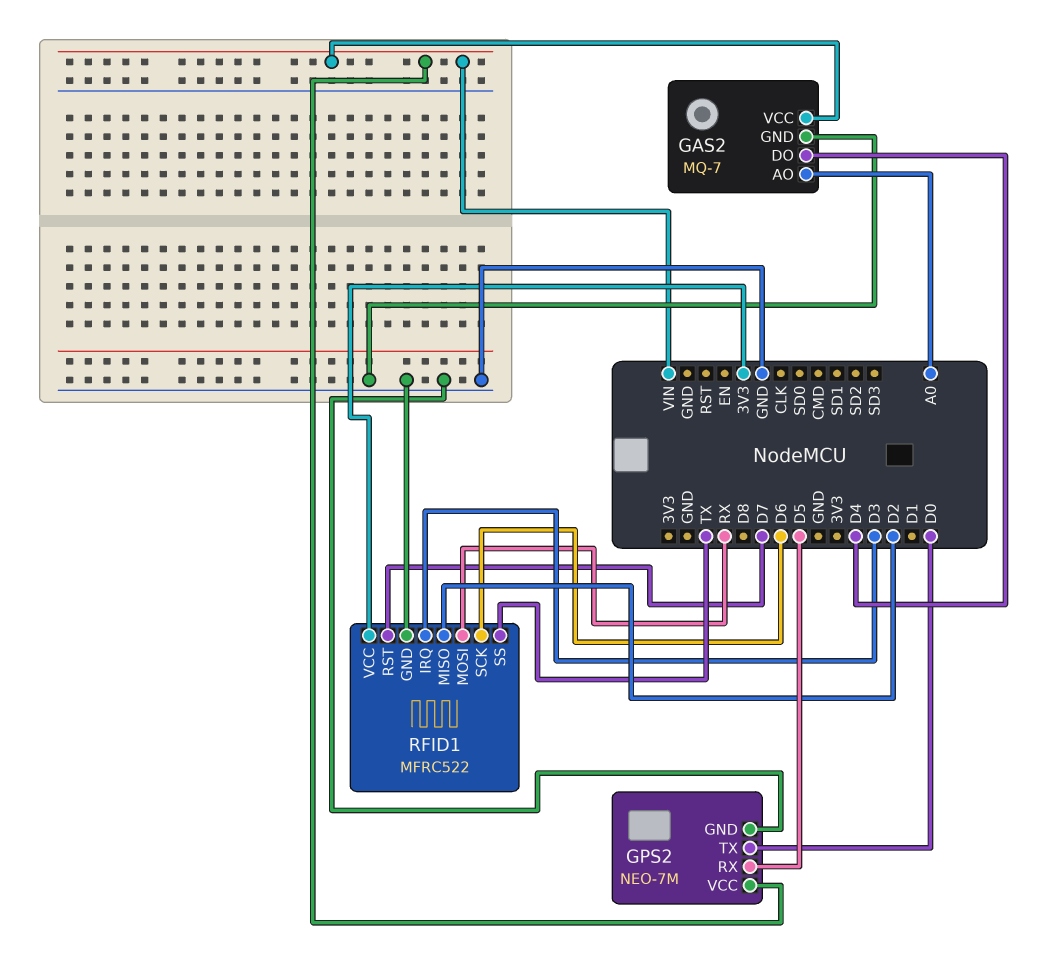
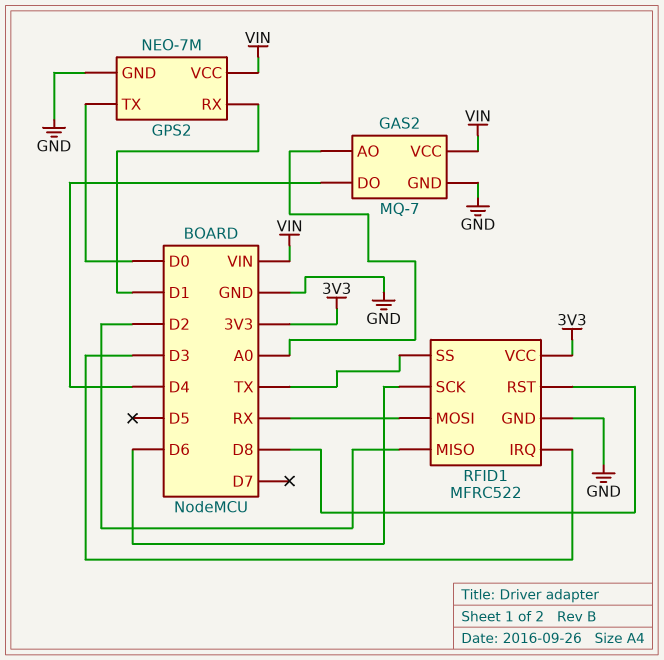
GPS2 pin RX: D5 -> D1
RFID1 pin RST: D7 -> D8

